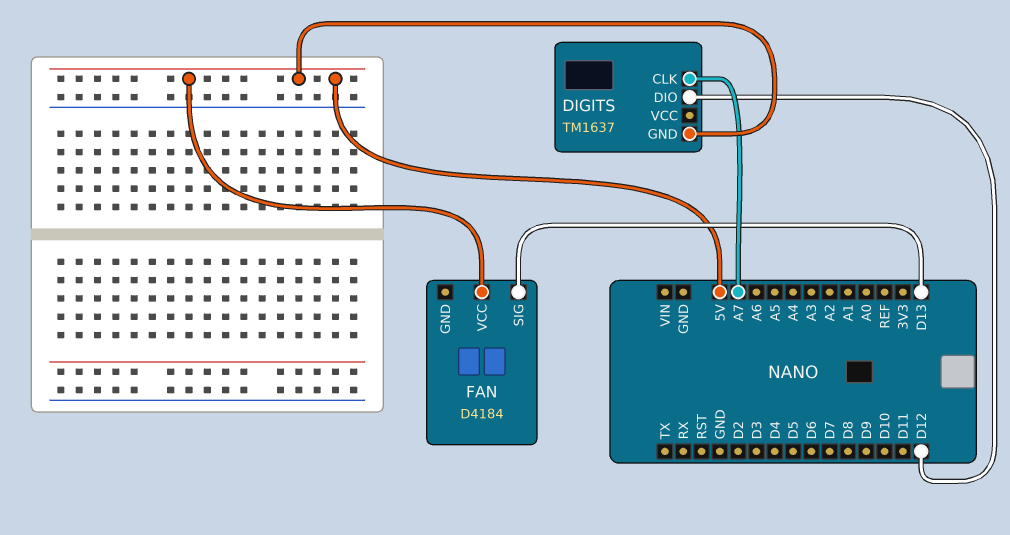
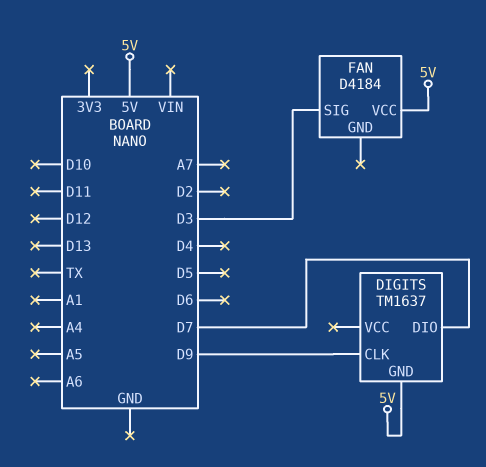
DIGITS pin CLK: A7 -> D9
DIGITS pin DIO: D12 -> D7
FAN pin SIG: D13 -> D3

